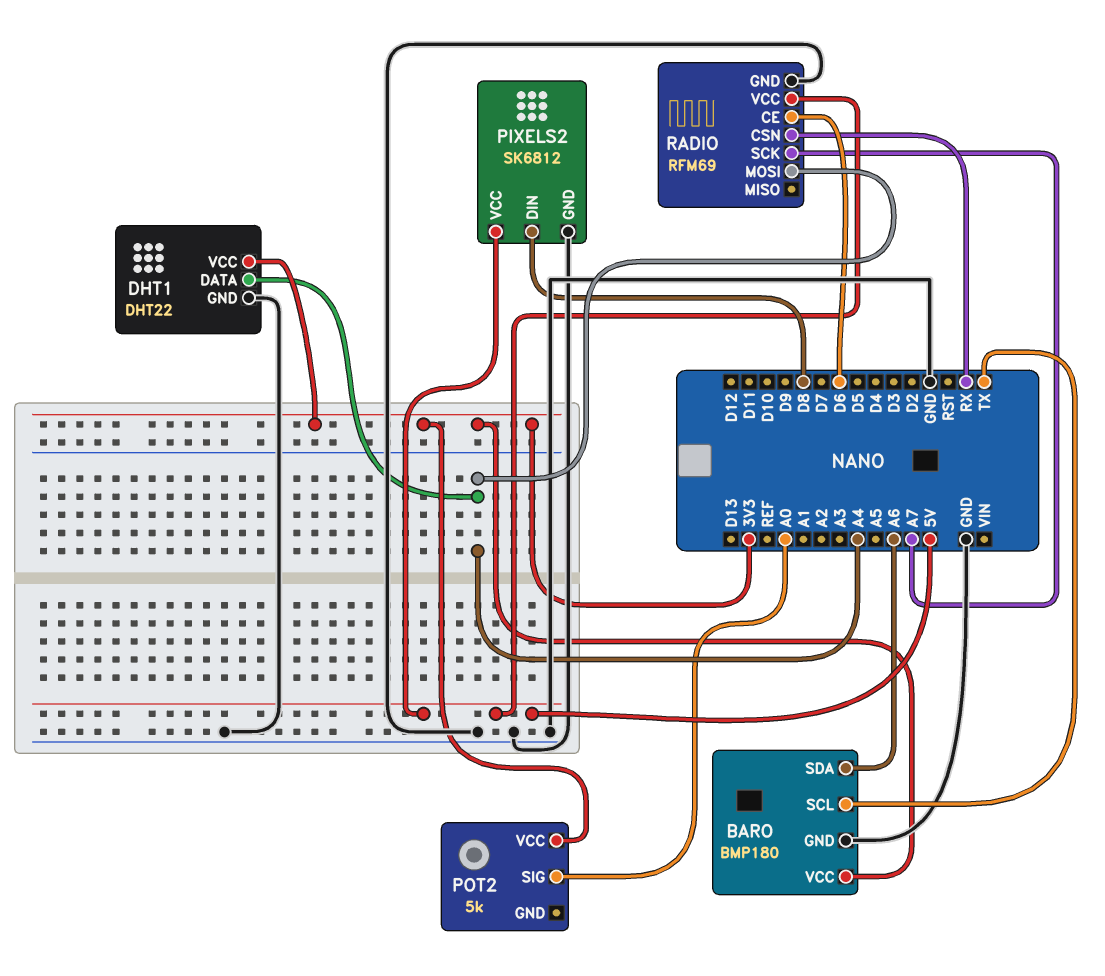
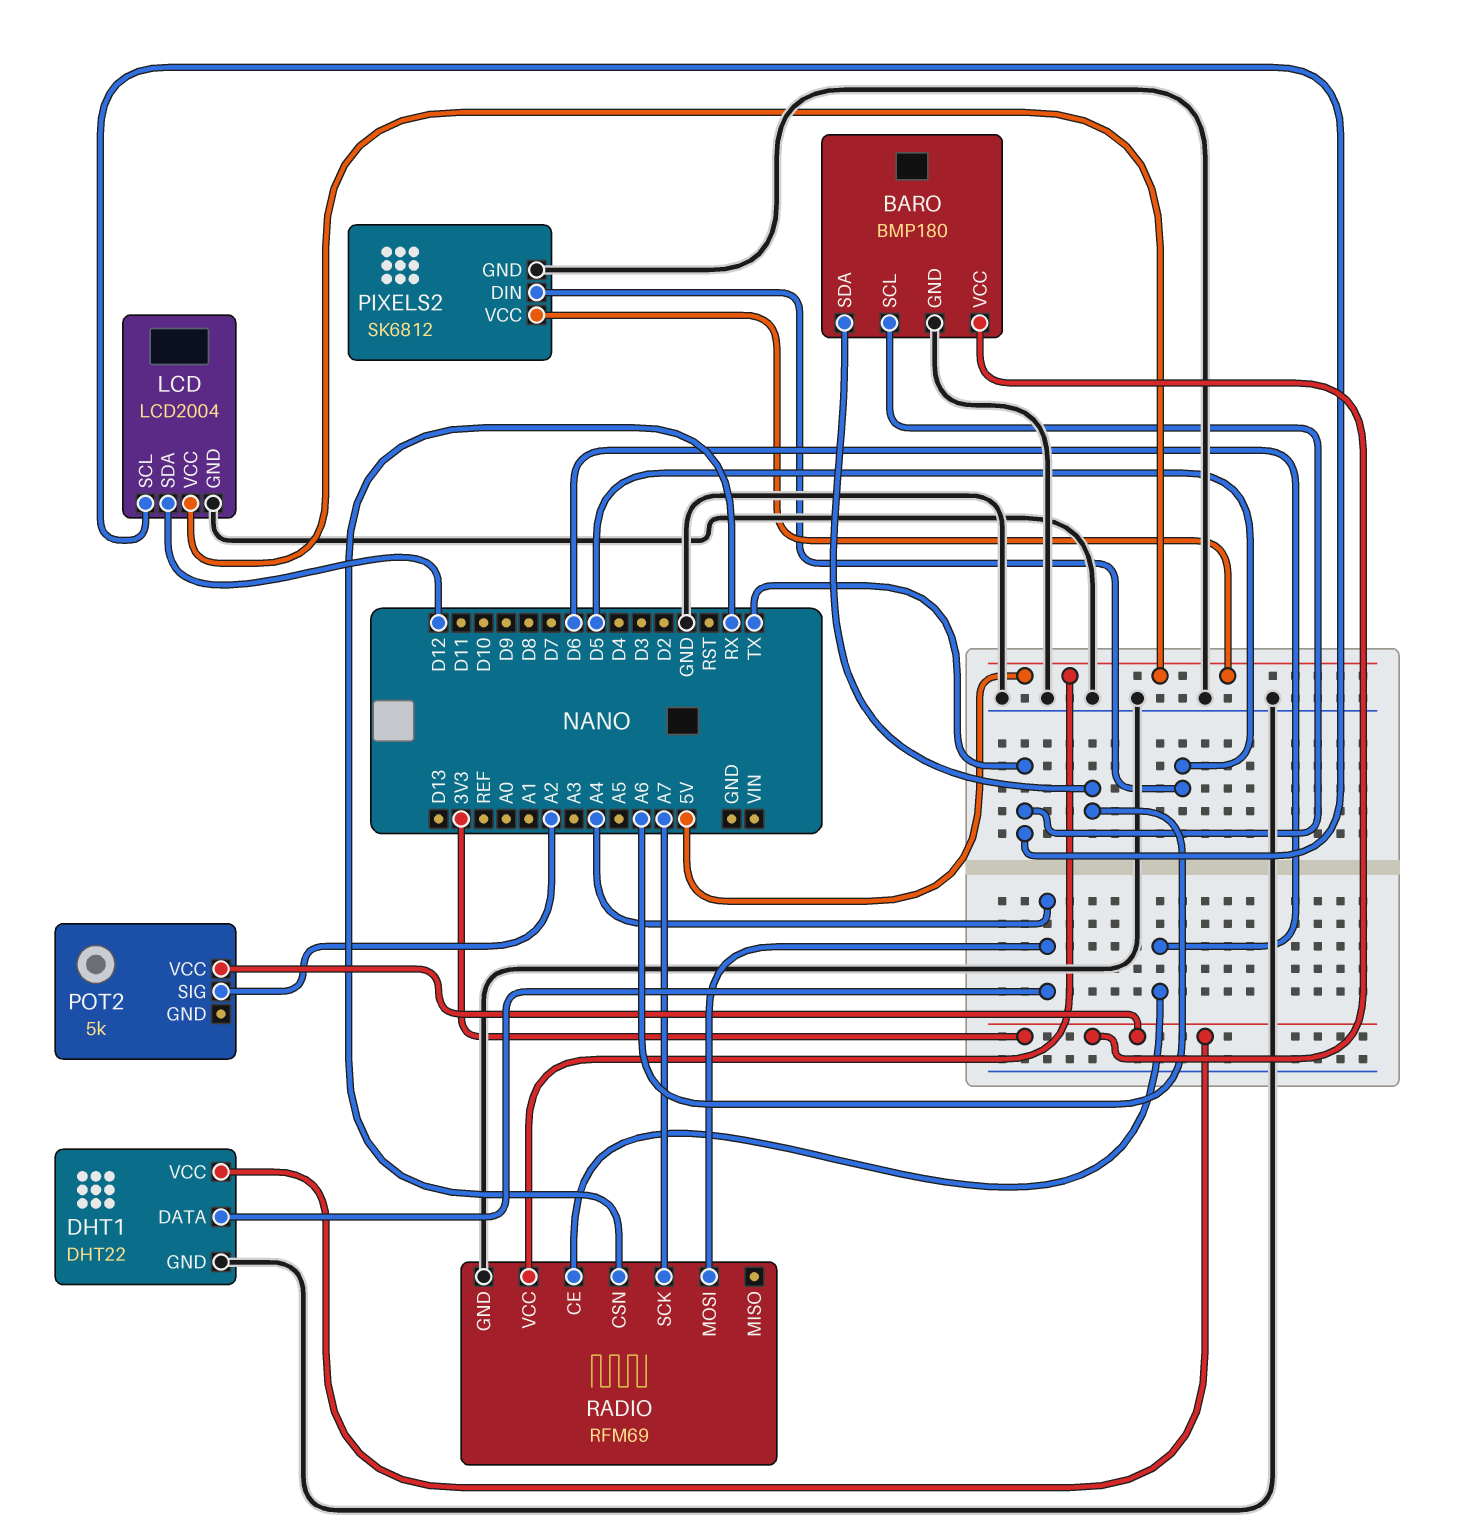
LCD: none -> LCD2004
LCD pin GND: none -> GND
LCD pin SCL: none -> TX
LCD pin SDA: none -> D12
LCD pin VCC: none -> 5V
PIXELS2 pin DIN: D8 -> D5
POT2 pin SIG: A0 -> A2

